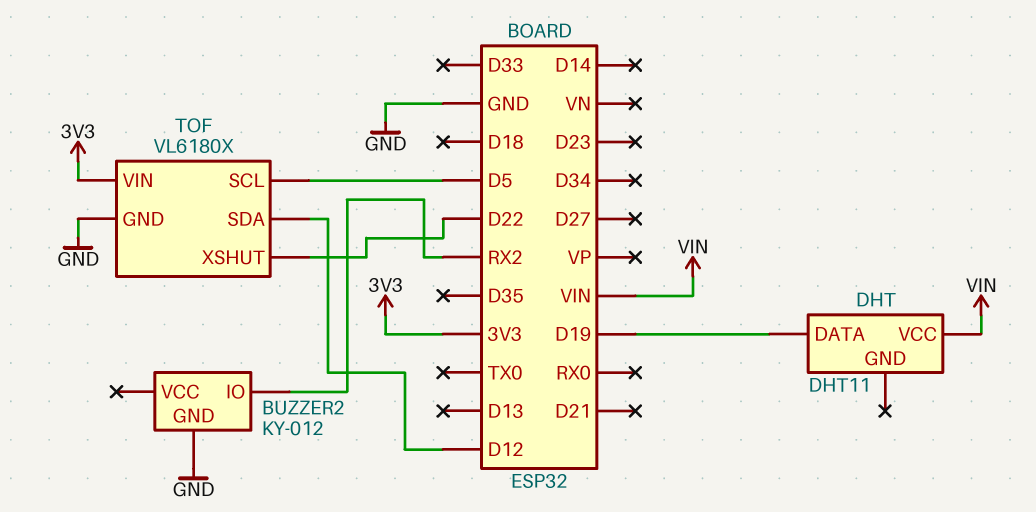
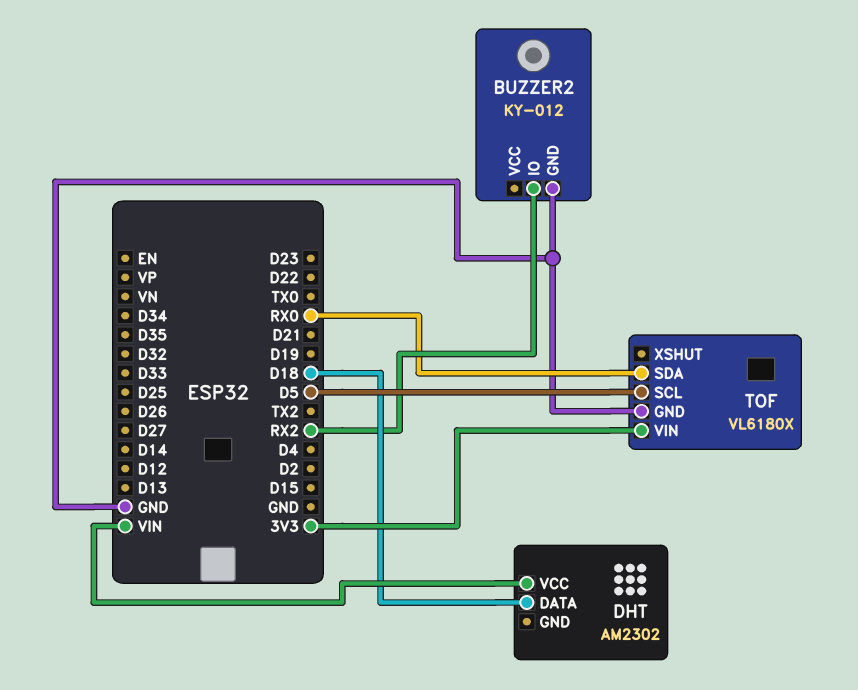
DHT: DHT11 -> AM2302
DHT pin DATA: D19 -> D18
TOF pin SDA: D12 -> RX0
TOF pin XSHUT: D22 -> none

